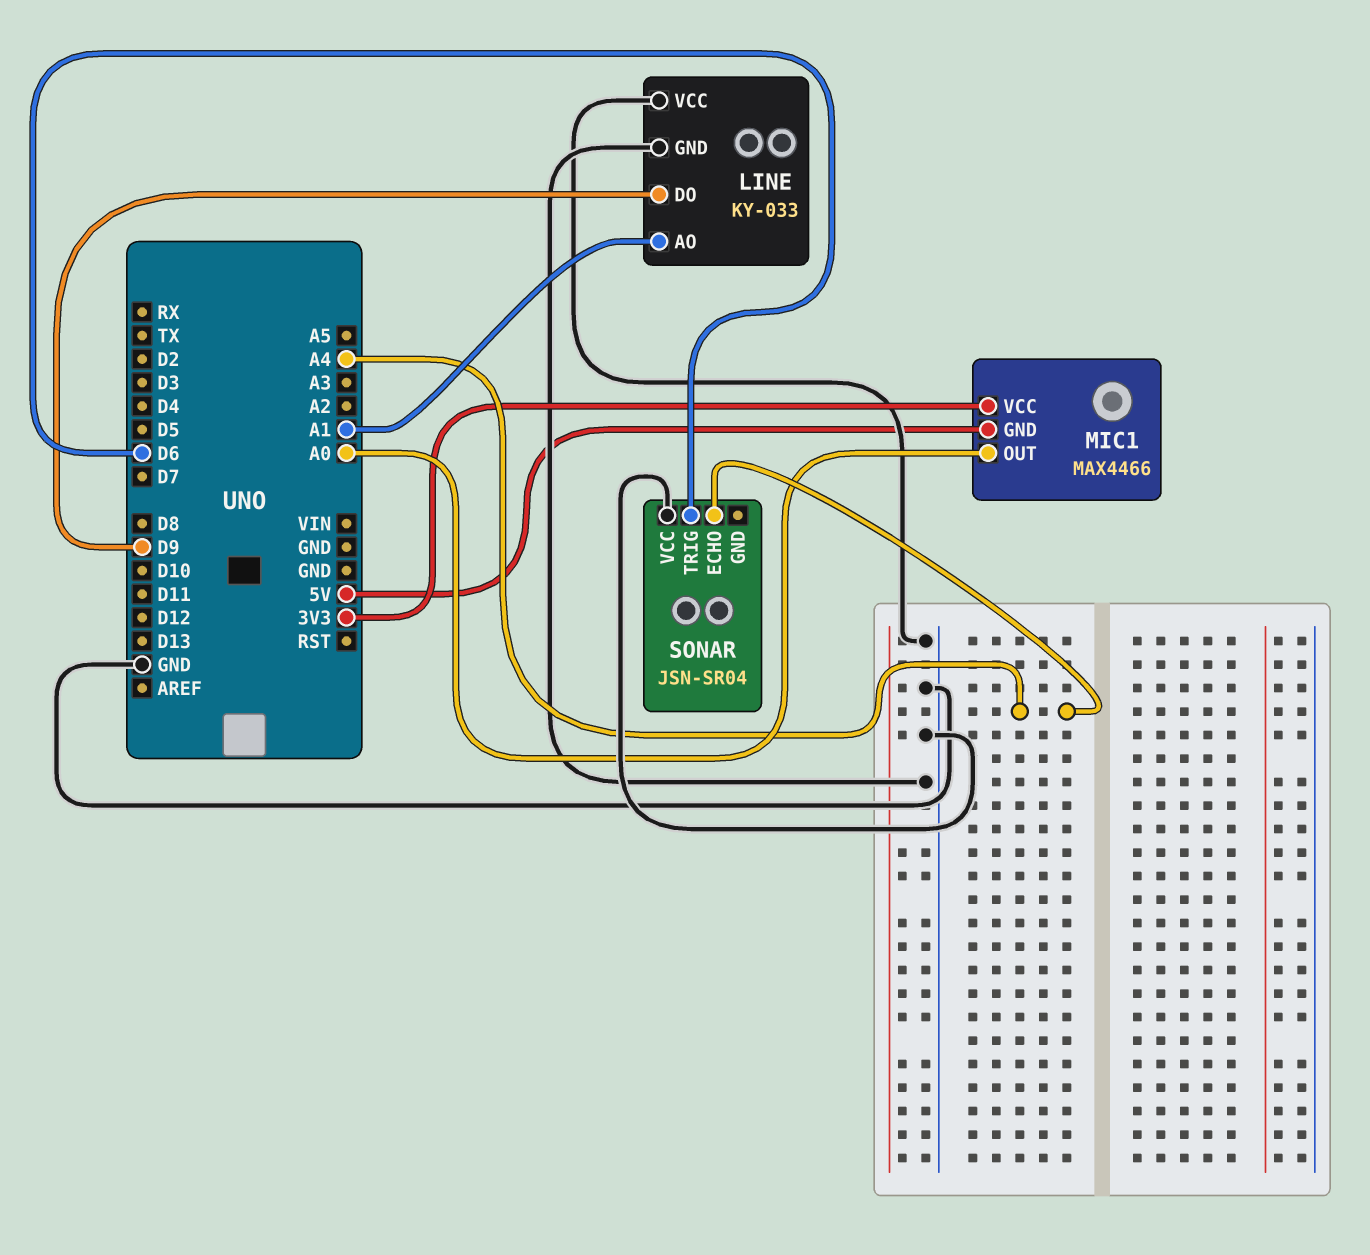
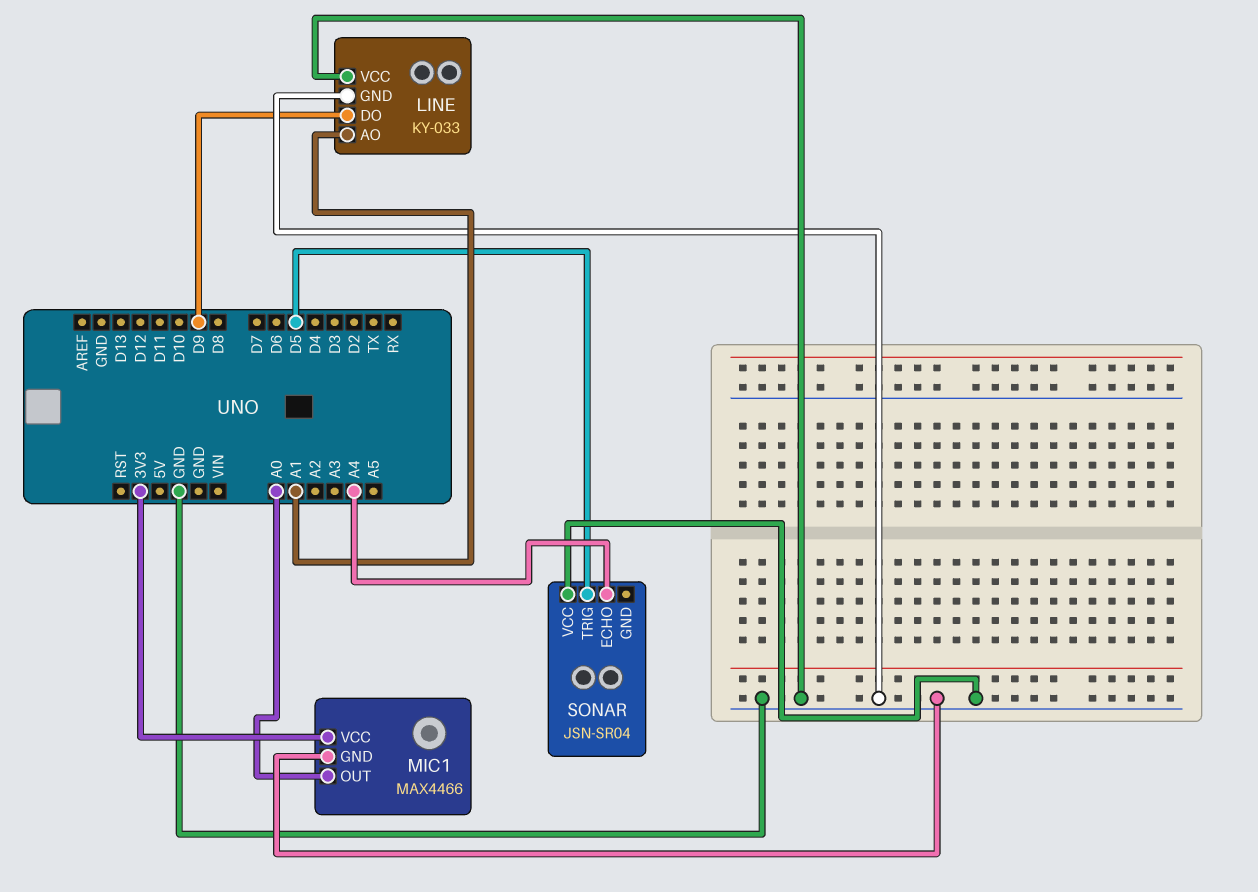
MIC1 pin GND: 5V -> GND
SONAR pin TRIG: D6 -> D5

